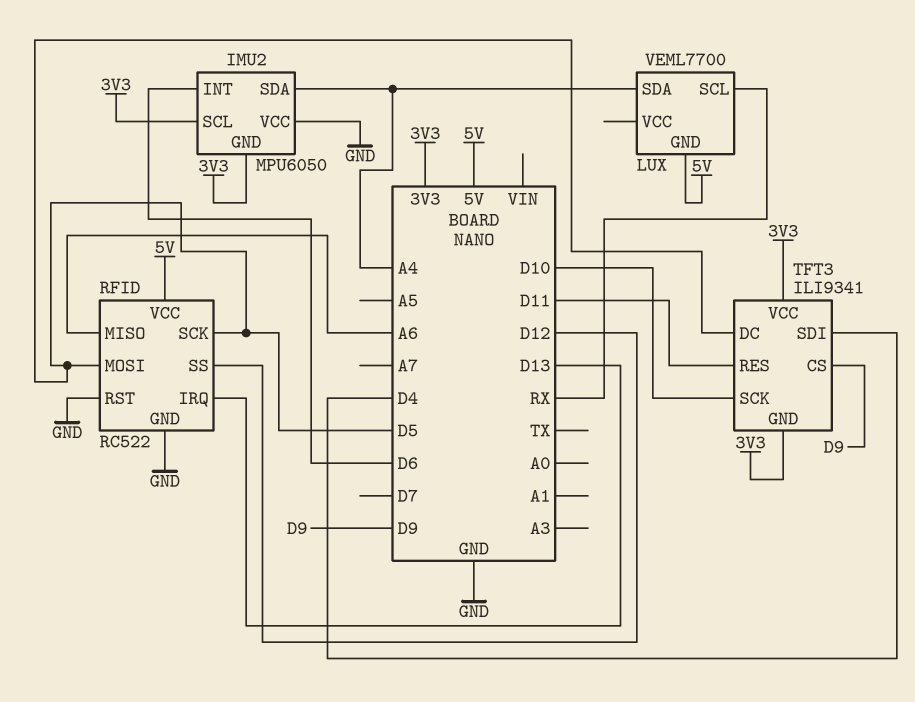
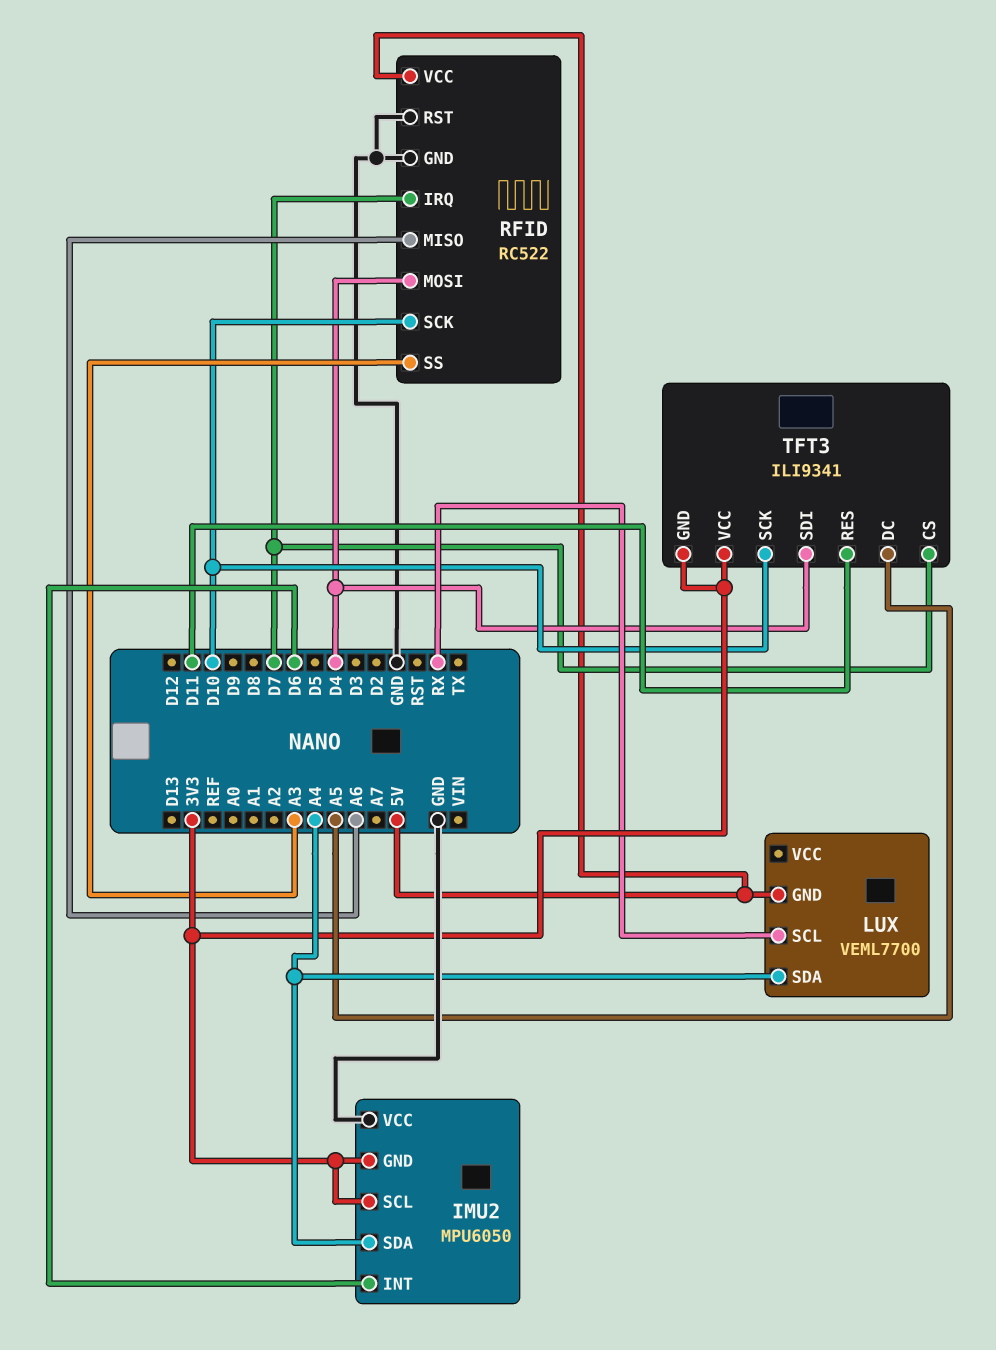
RFID pin IRQ: D13 -> D7
RFID pin MOSI: D5 -> D4
RFID pin SCK: D5 -> D10
RFID pin SS: D12 -> A3
TFT3 pin CS: D9 -> D7
TFT3 pin DC: D5 -> A5

